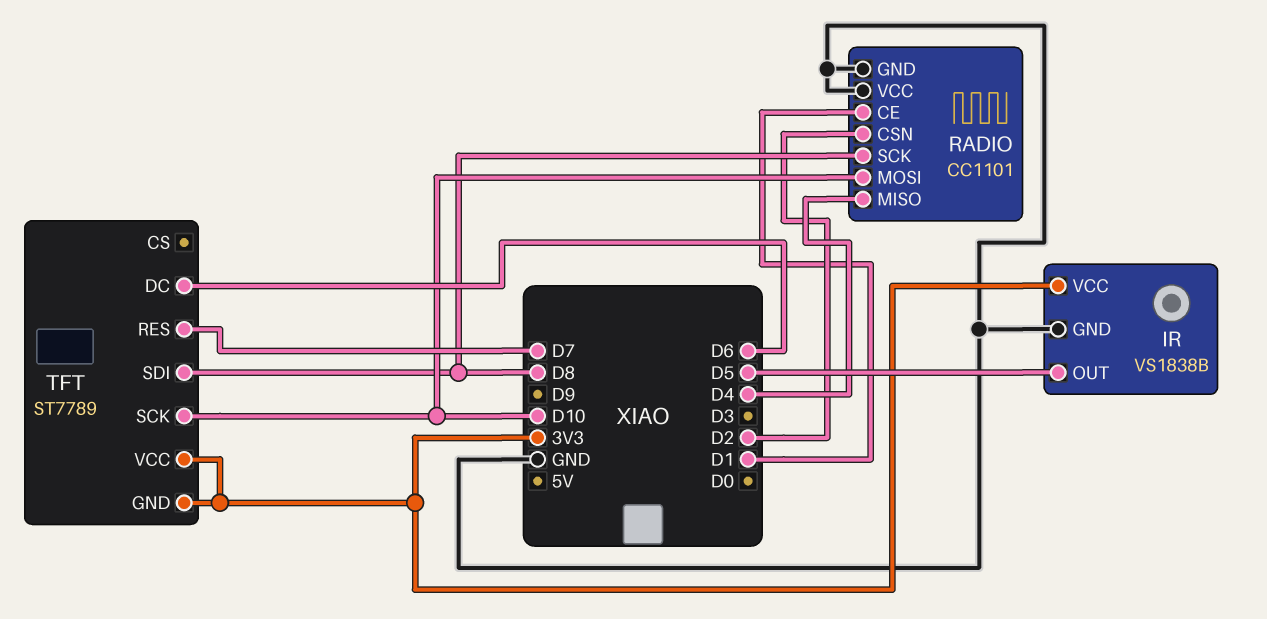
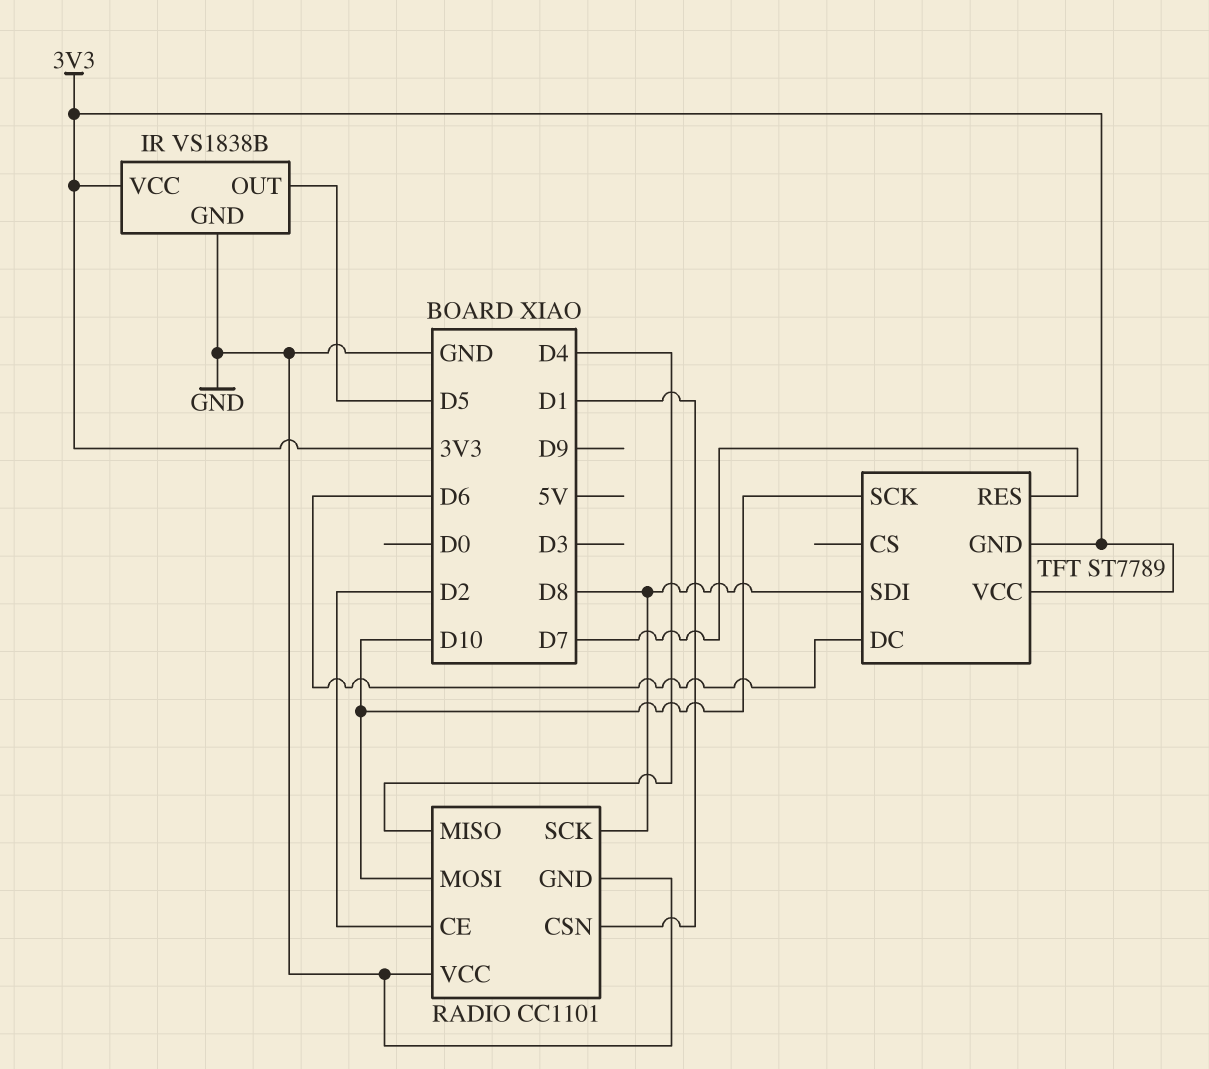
RADIO pin CE: D1 -> D2
RADIO pin CSN: D2 -> D1

